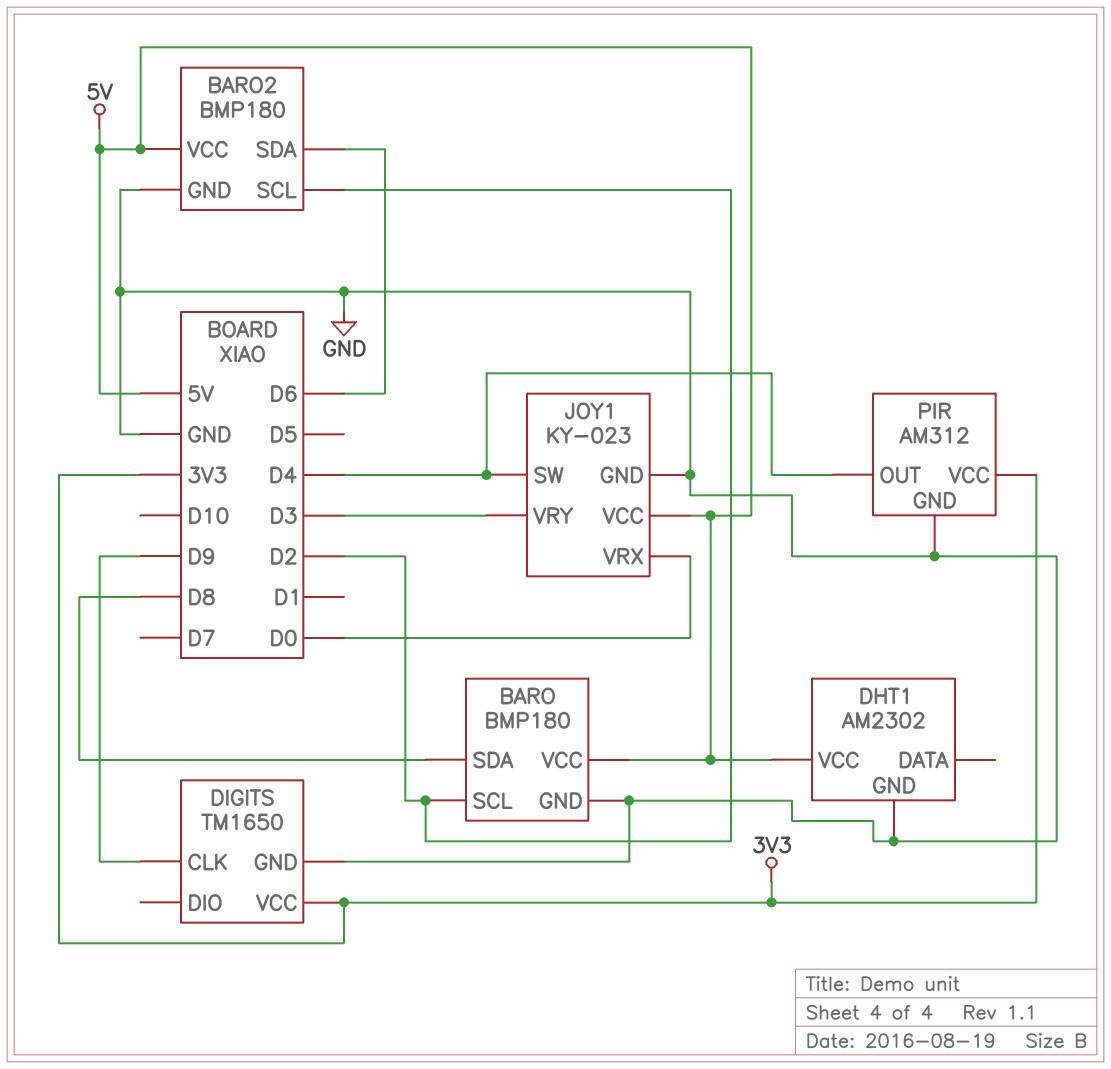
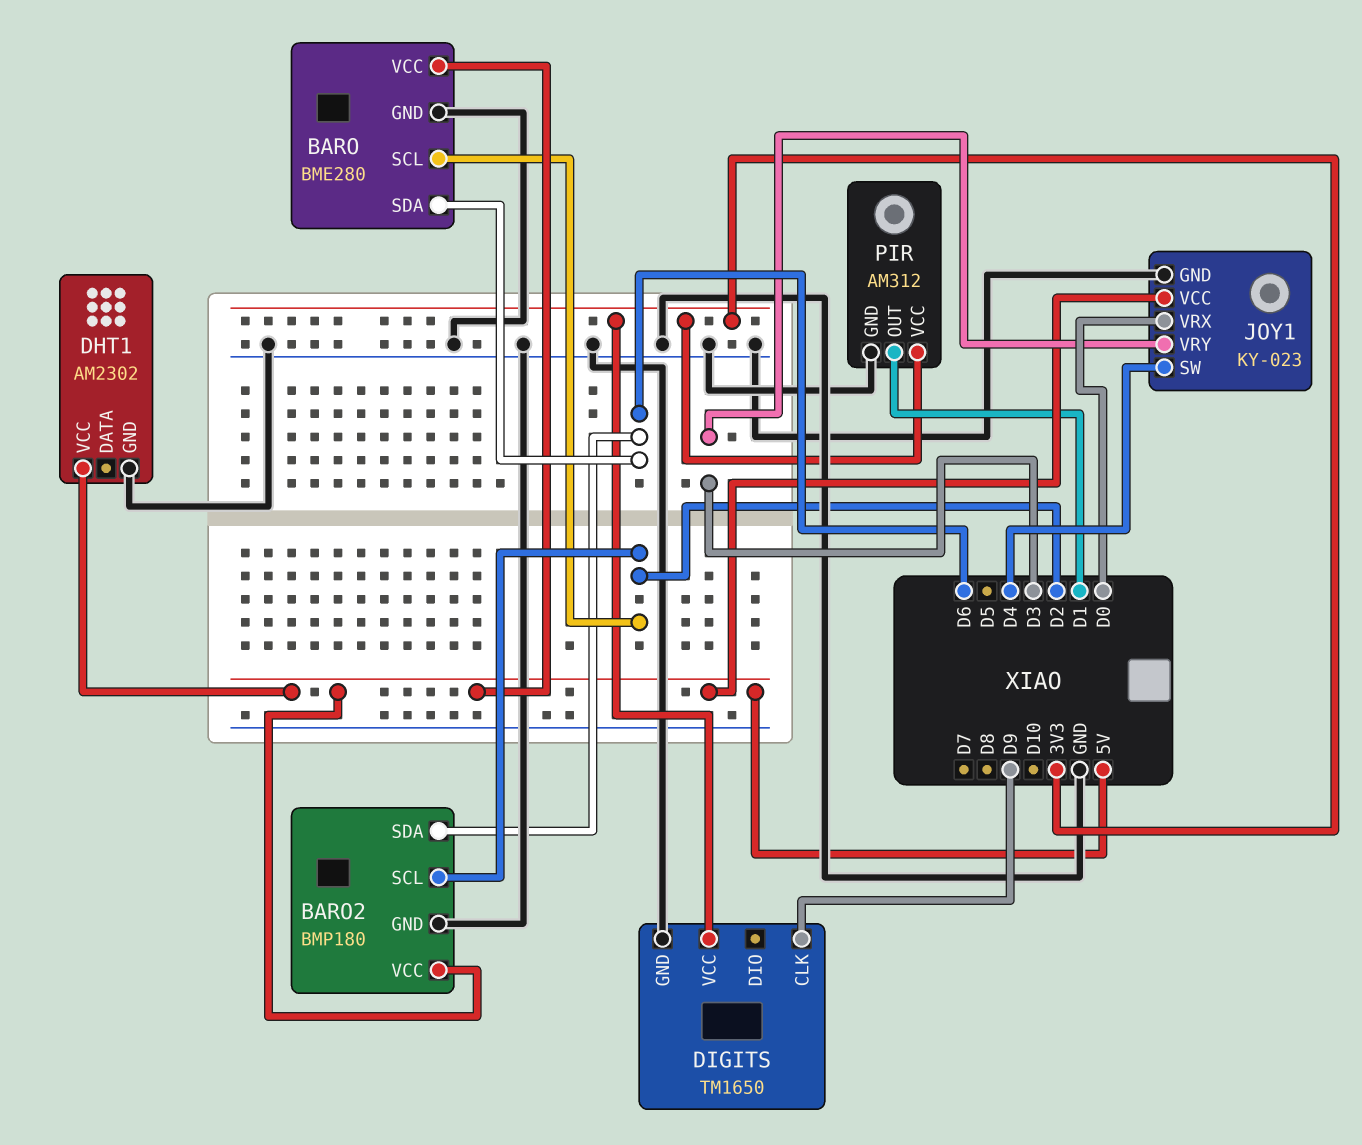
BARO: BMP180 -> BME280
BARO pin SDA: D8 -> D6
PIR pin OUT: D4 -> D1

